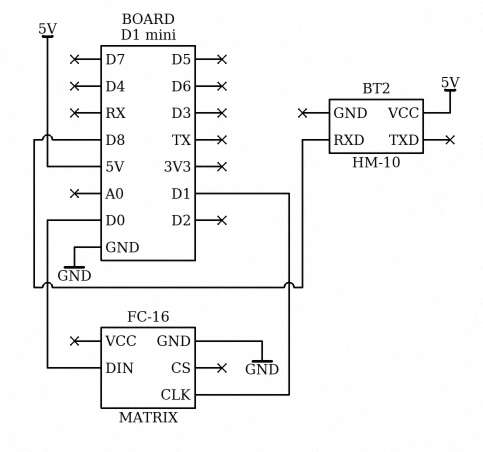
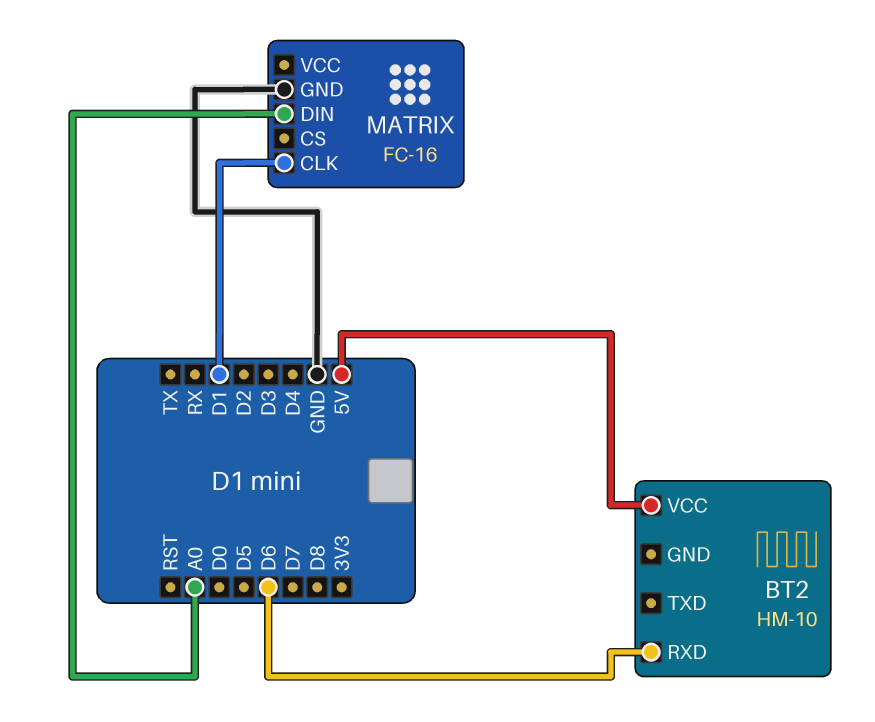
BT2 pin RXD: D8 -> D6
MATRIX pin DIN: D0 -> A0

